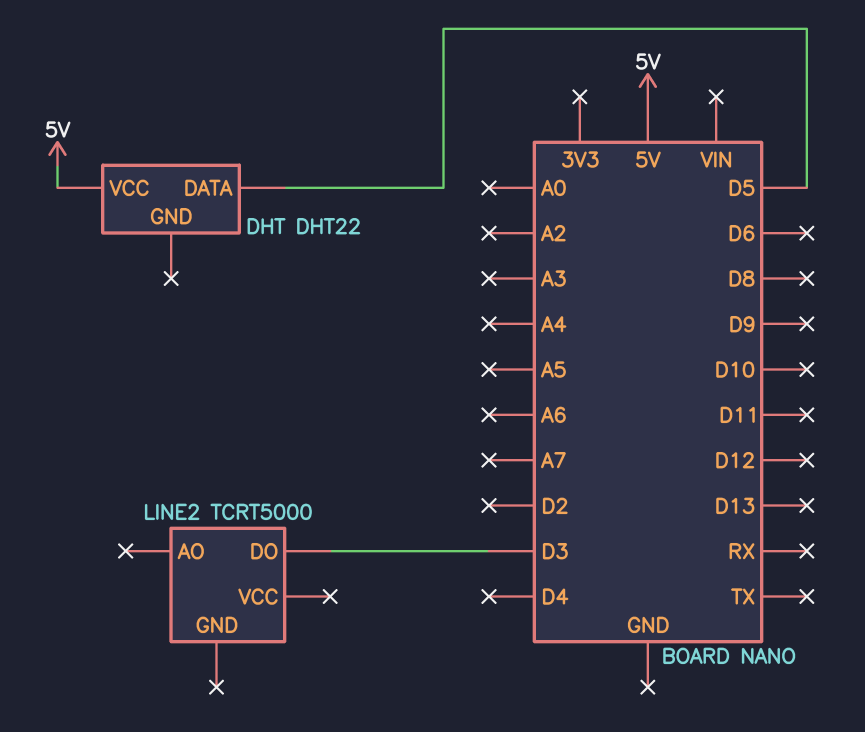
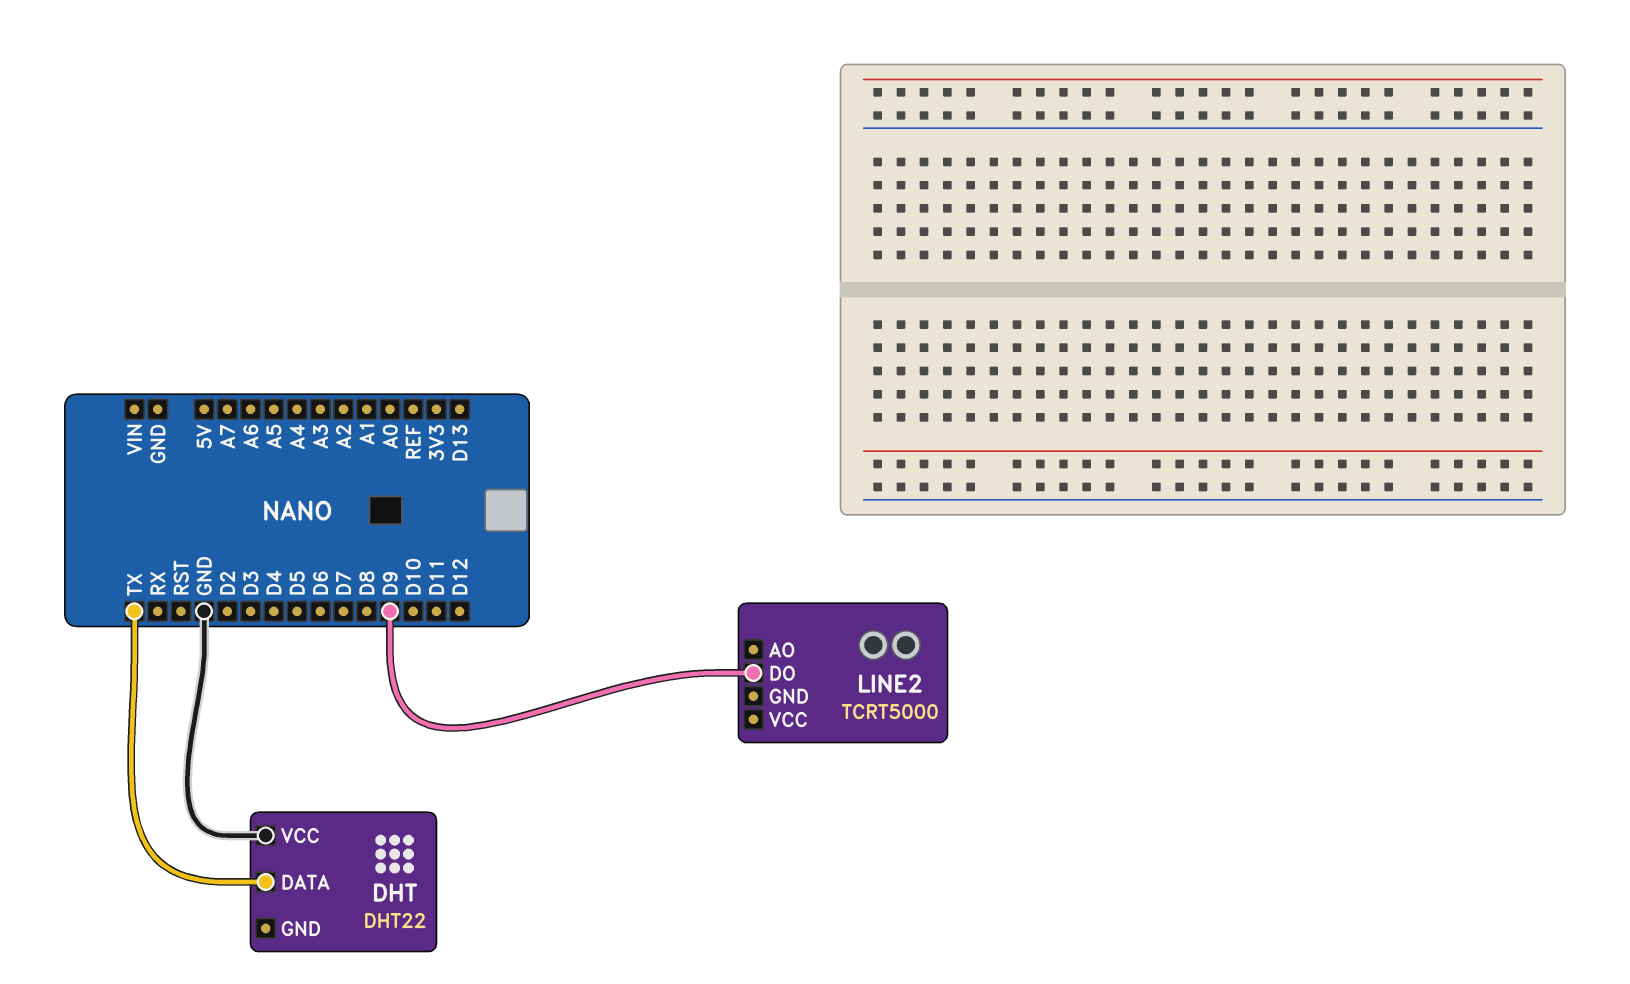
DHT pin DATA: D5 -> TX
DHT pin VCC: 5V -> GND
LINE2 pin DO: D3 -> D9

